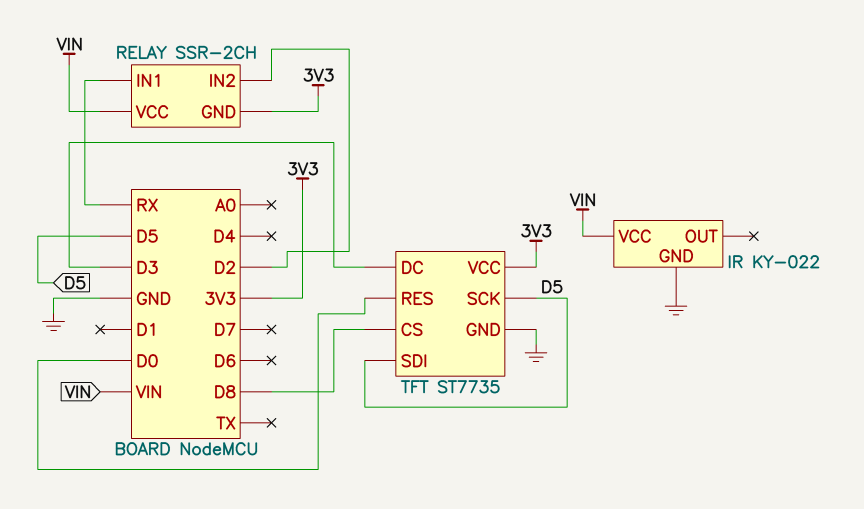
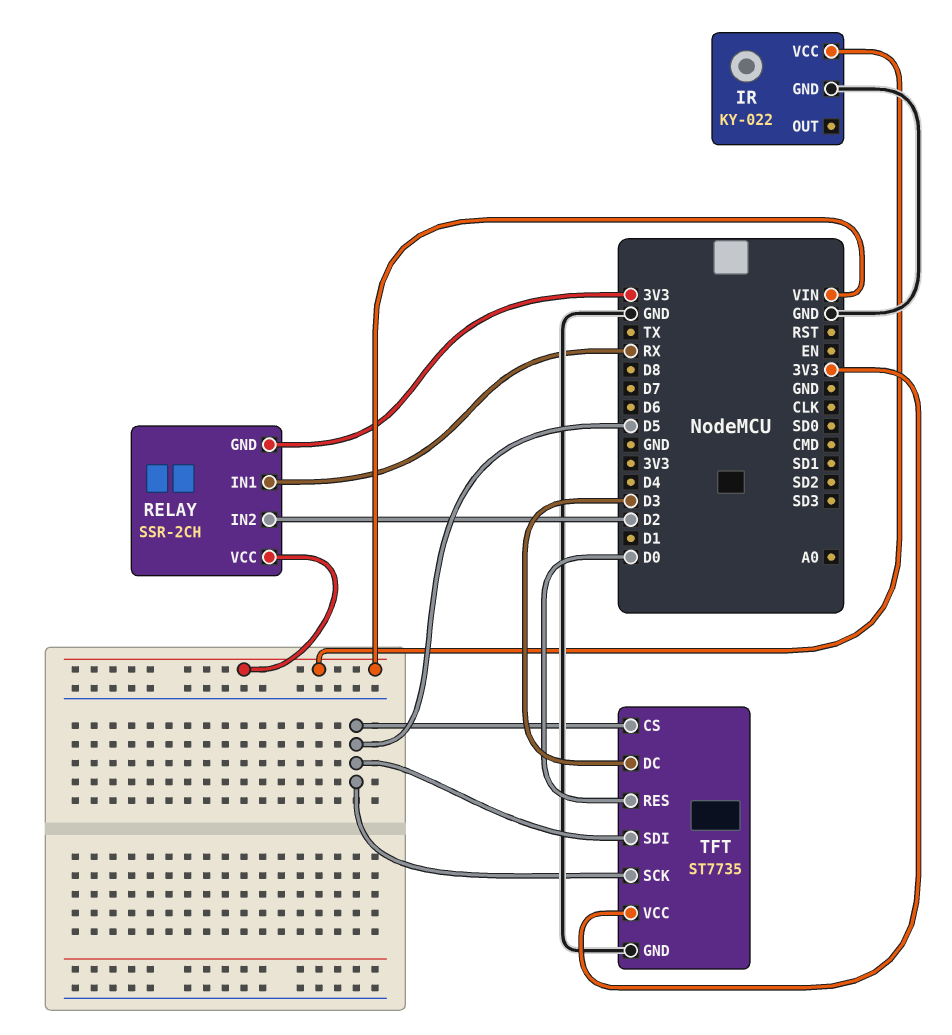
TFT pin CS: D8 -> D5

